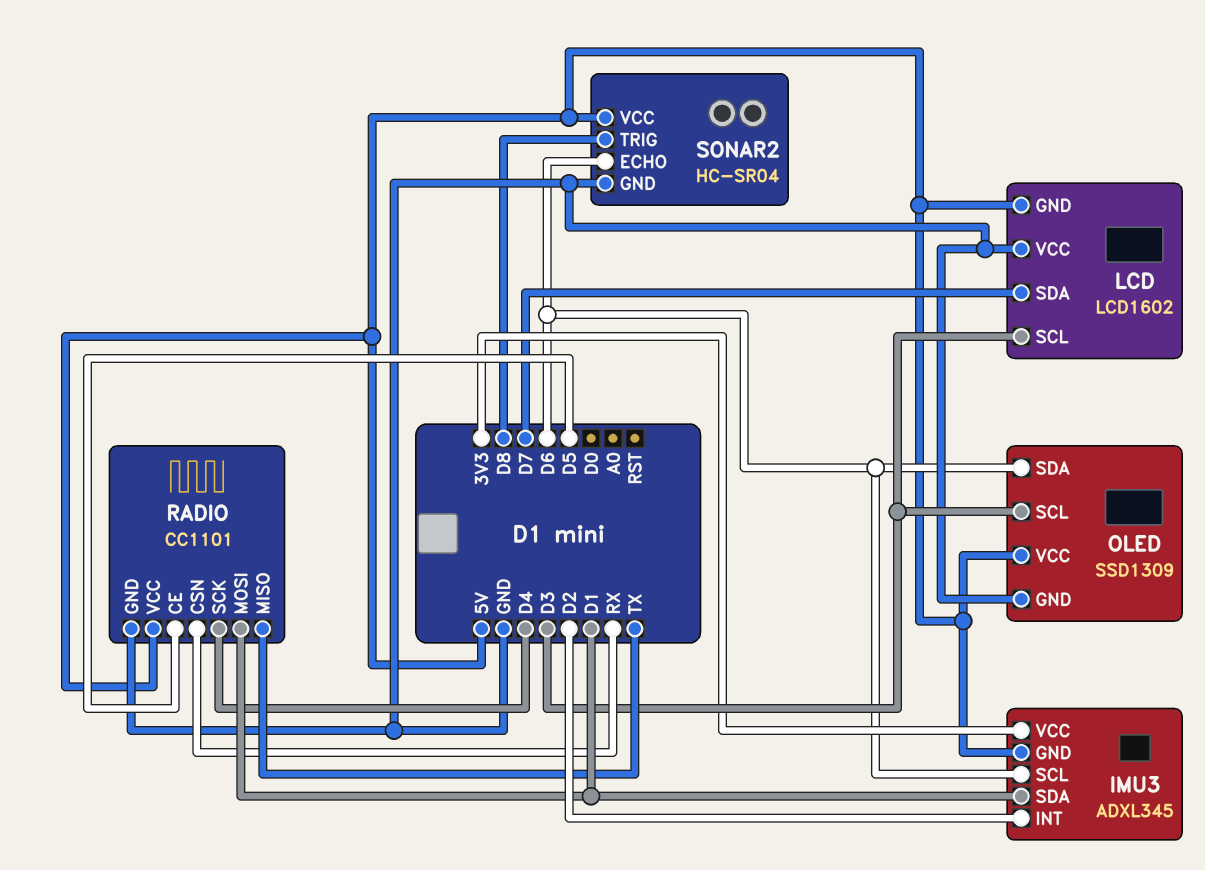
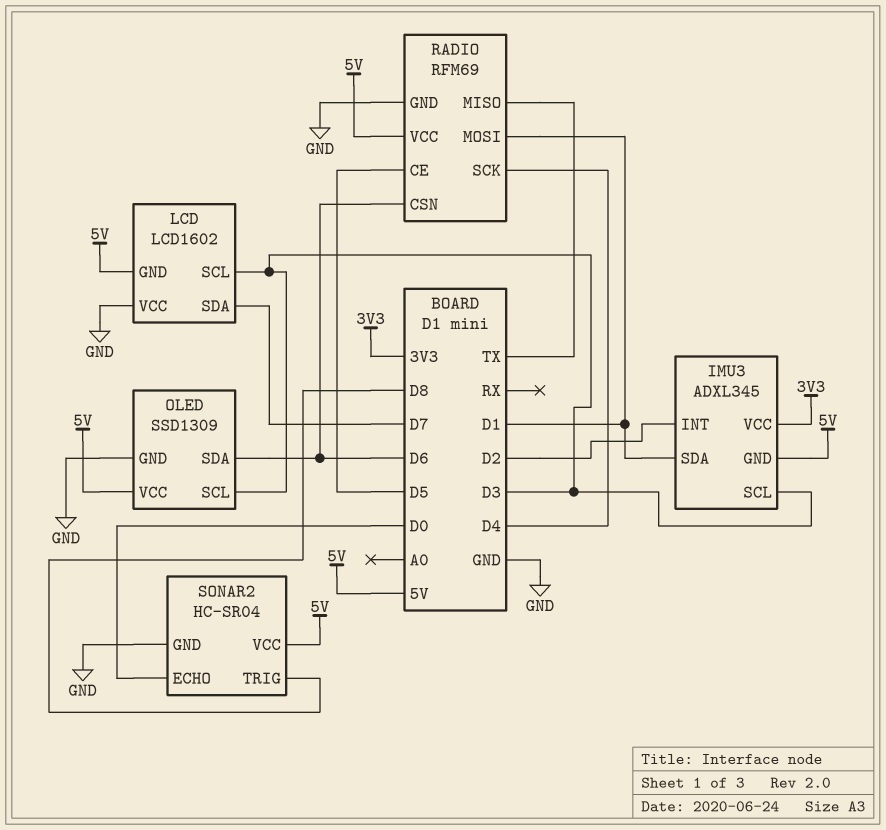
IMU3 pin SCL: D6 -> D3
RADIO: CC1101 -> RFM69
RADIO pin CSN: RX -> D6
SONAR2 pin ECHO: D6 -> D0

